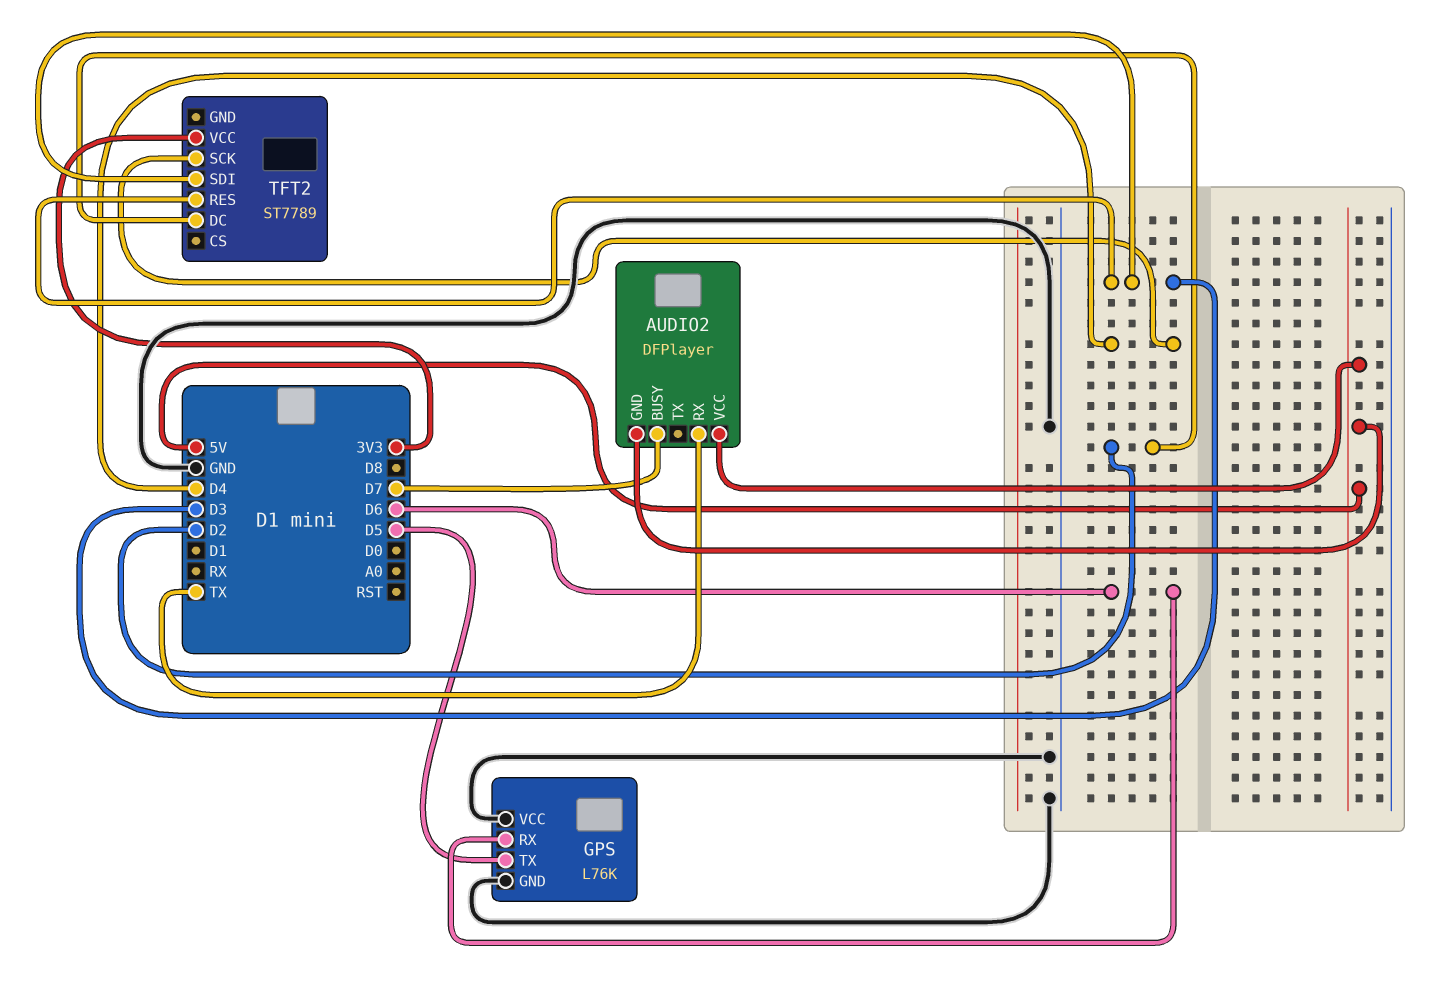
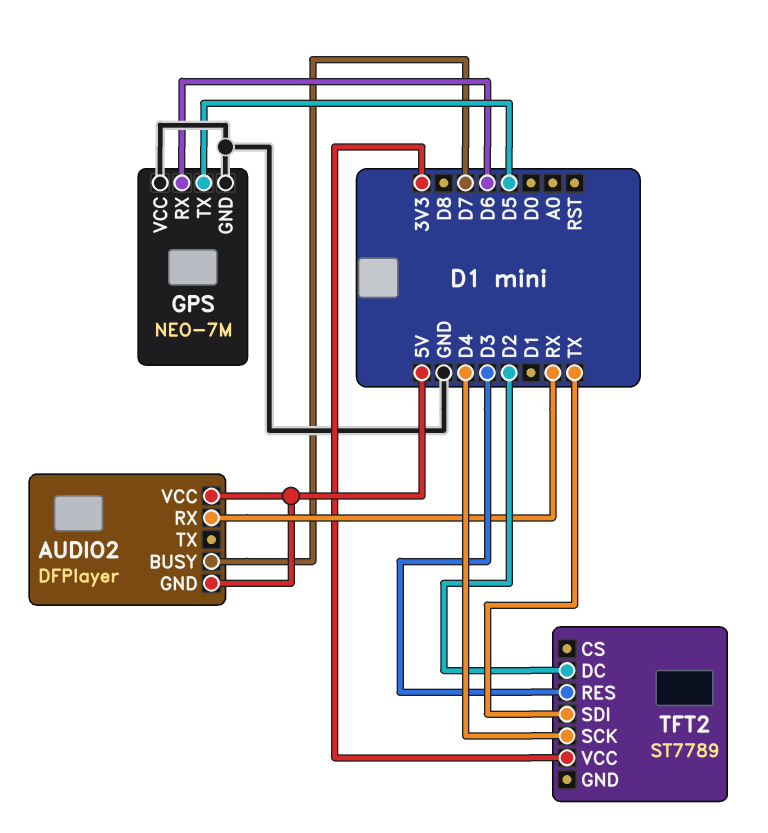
AUDIO2 pin RX: TX -> RX
GPS: L76K -> NEO-7M
TFT2 pin SDI: D3 -> TX

